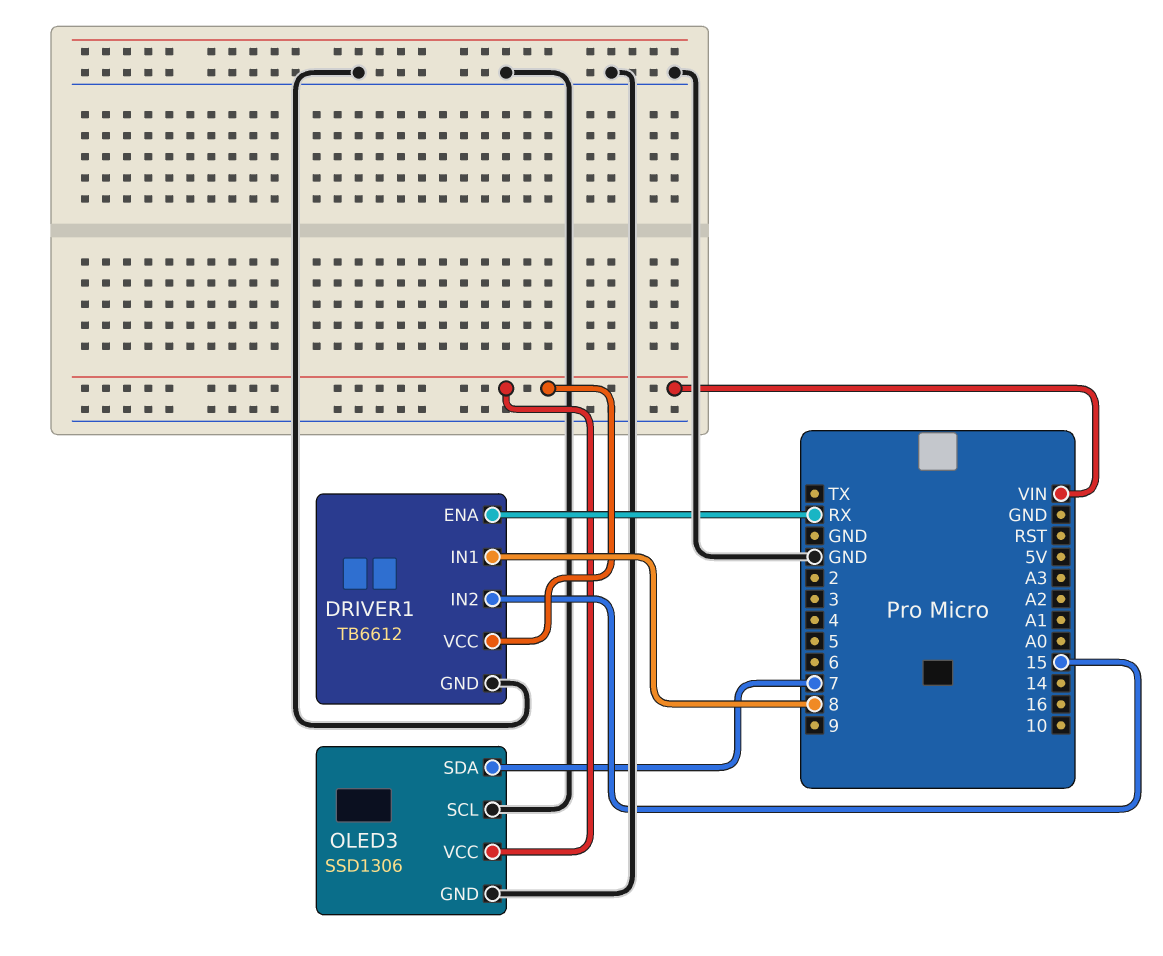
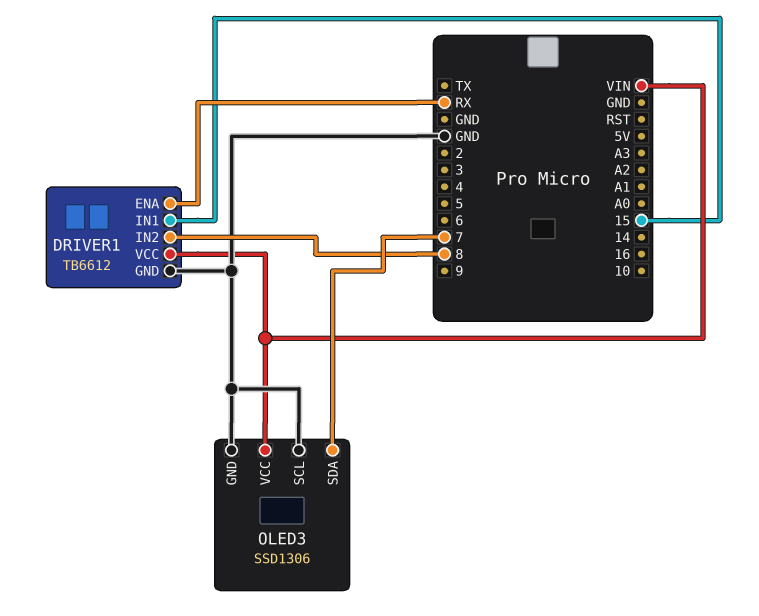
DRIVER1 pin IN1: 8 -> 15
DRIVER1 pin IN2: 15 -> 8

